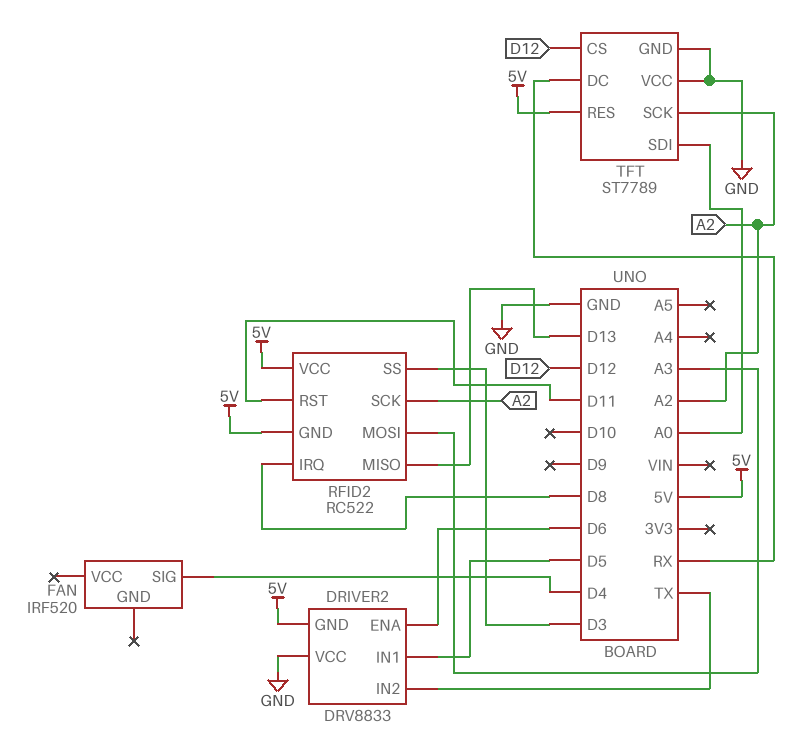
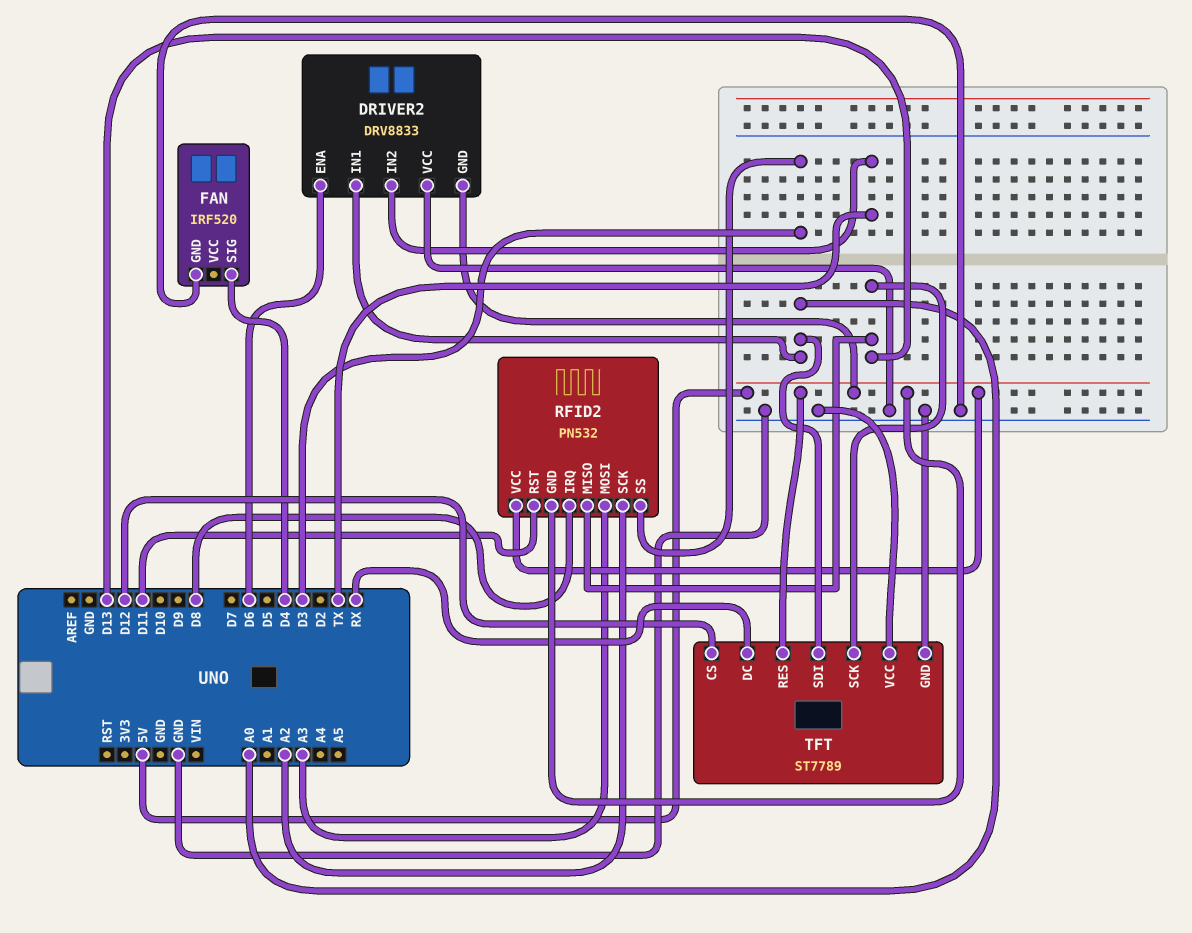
DRIVER2 pin IN1: D5 -> A0
FAN pin GND: none -> GND
RFID2: RC522 -> PN532
TFT pin SCK: A2 -> D13

